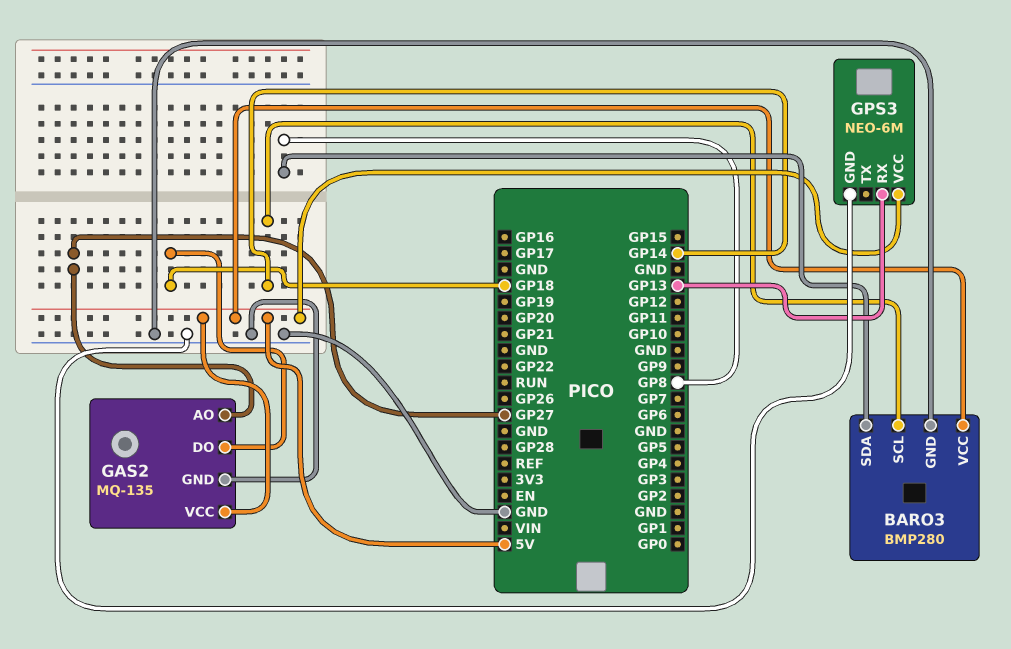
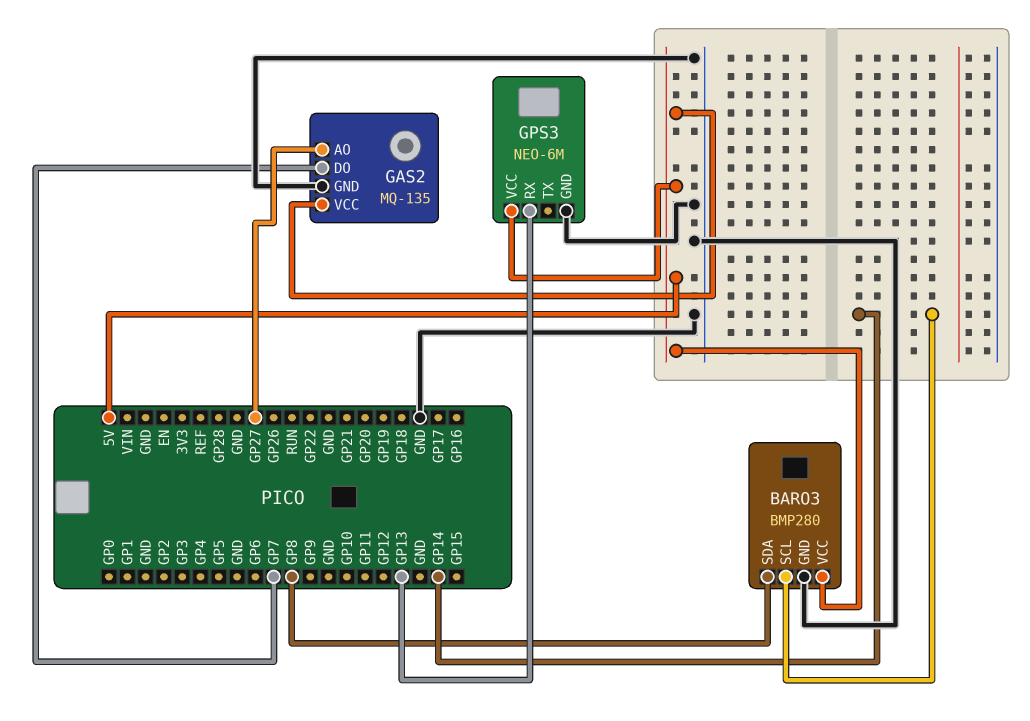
GAS2 pin DO: GP18 -> GP7

